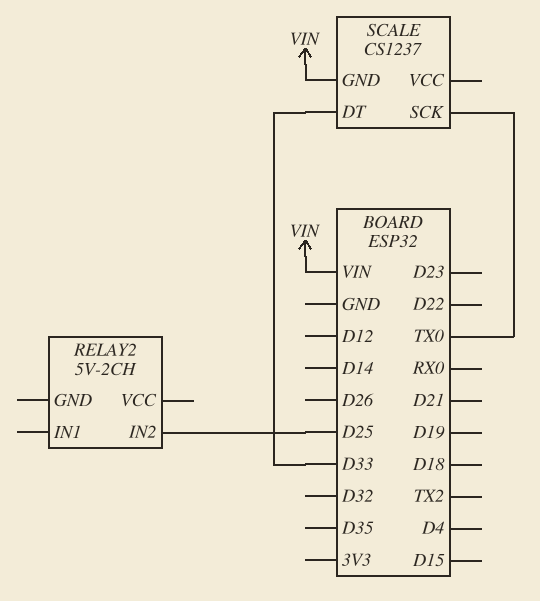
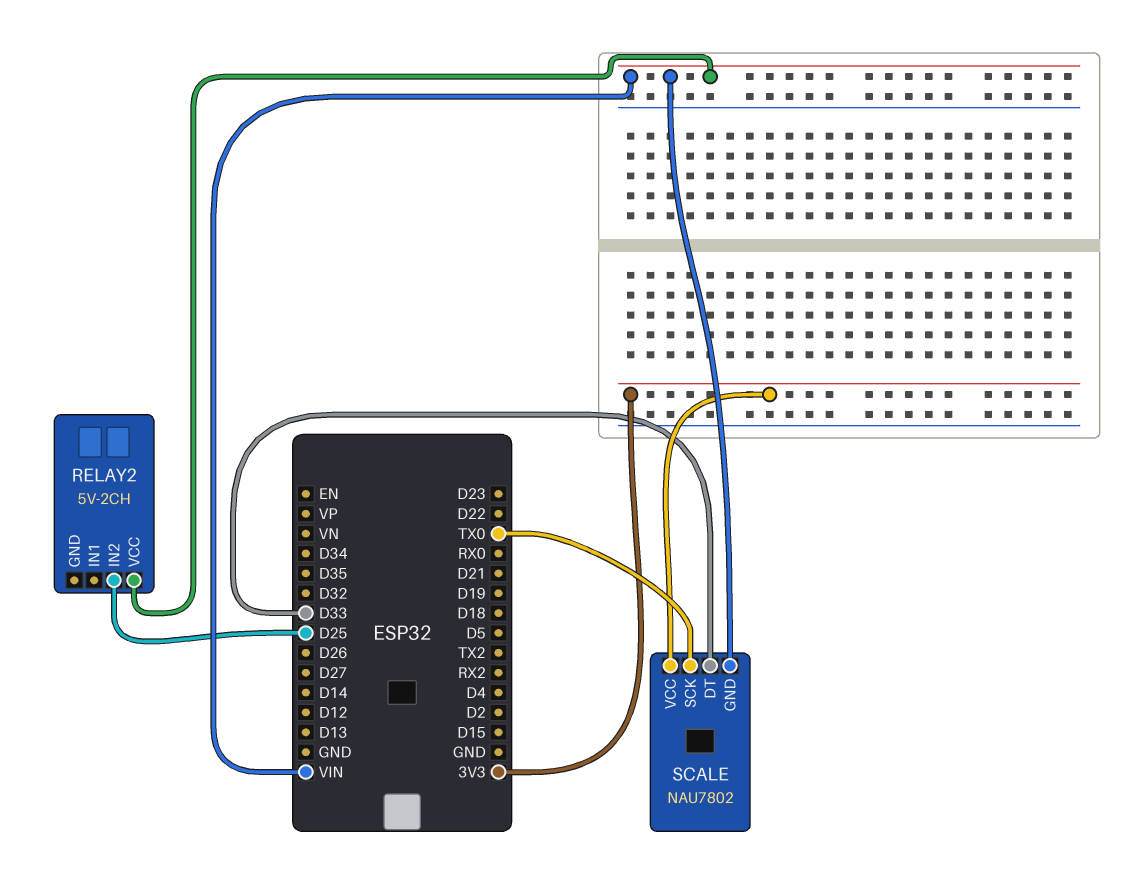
RELAY2 pin VCC: none -> VIN
SCALE: CS1237 -> NAU7802
SCALE pin VCC: none -> 3V3

